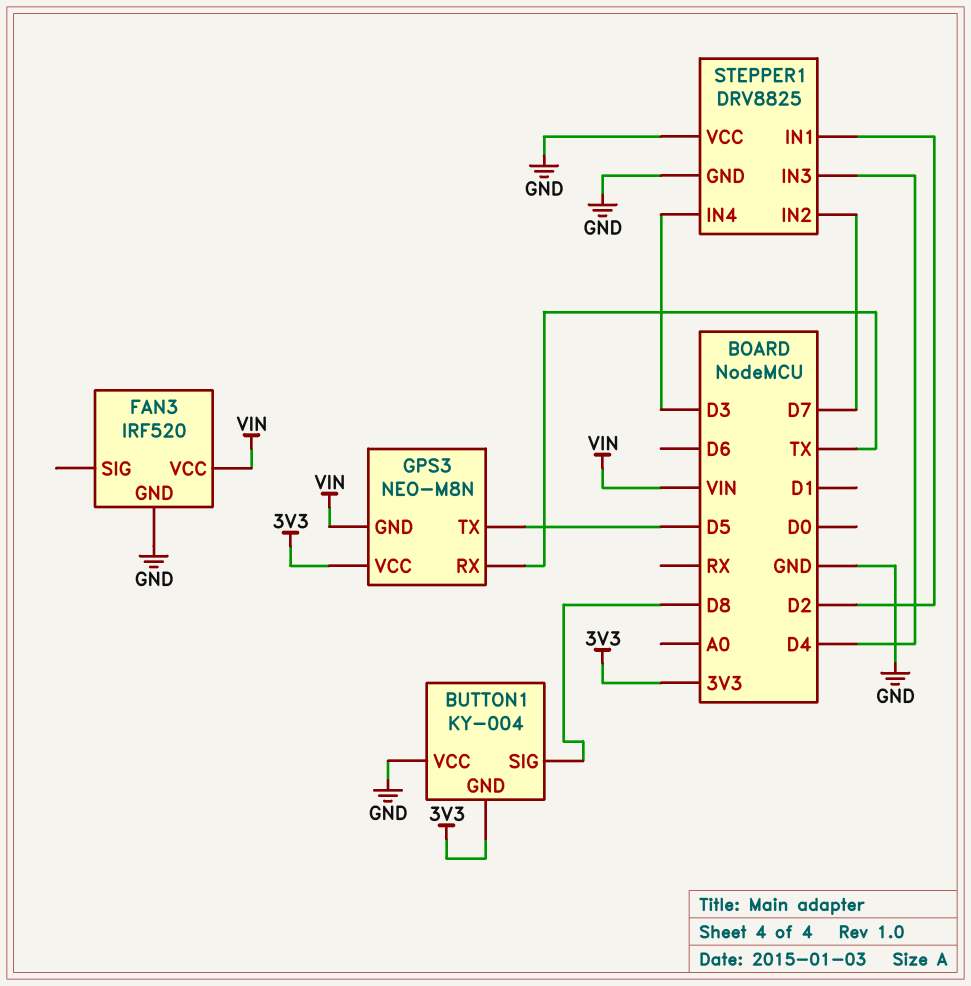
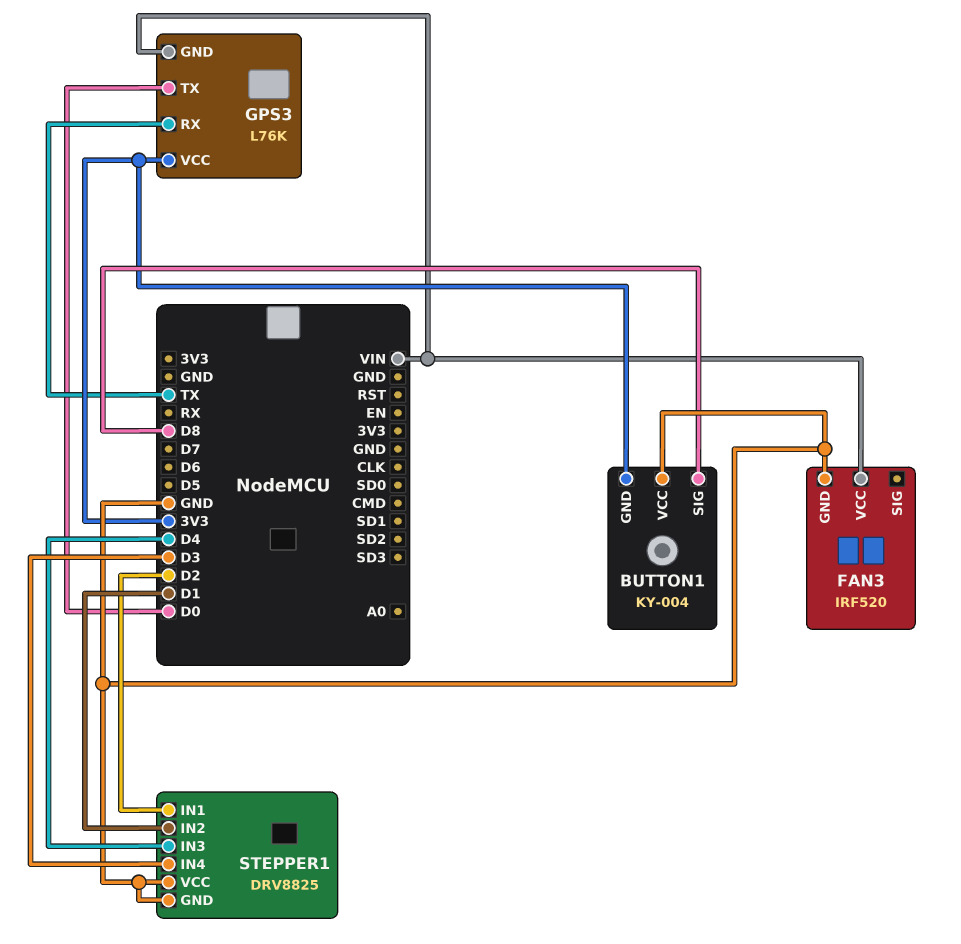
GPS3: NEO-M8N -> L76K
GPS3 pin TX: D5 -> D0
STEPPER1 pin IN2: D7 -> D1

